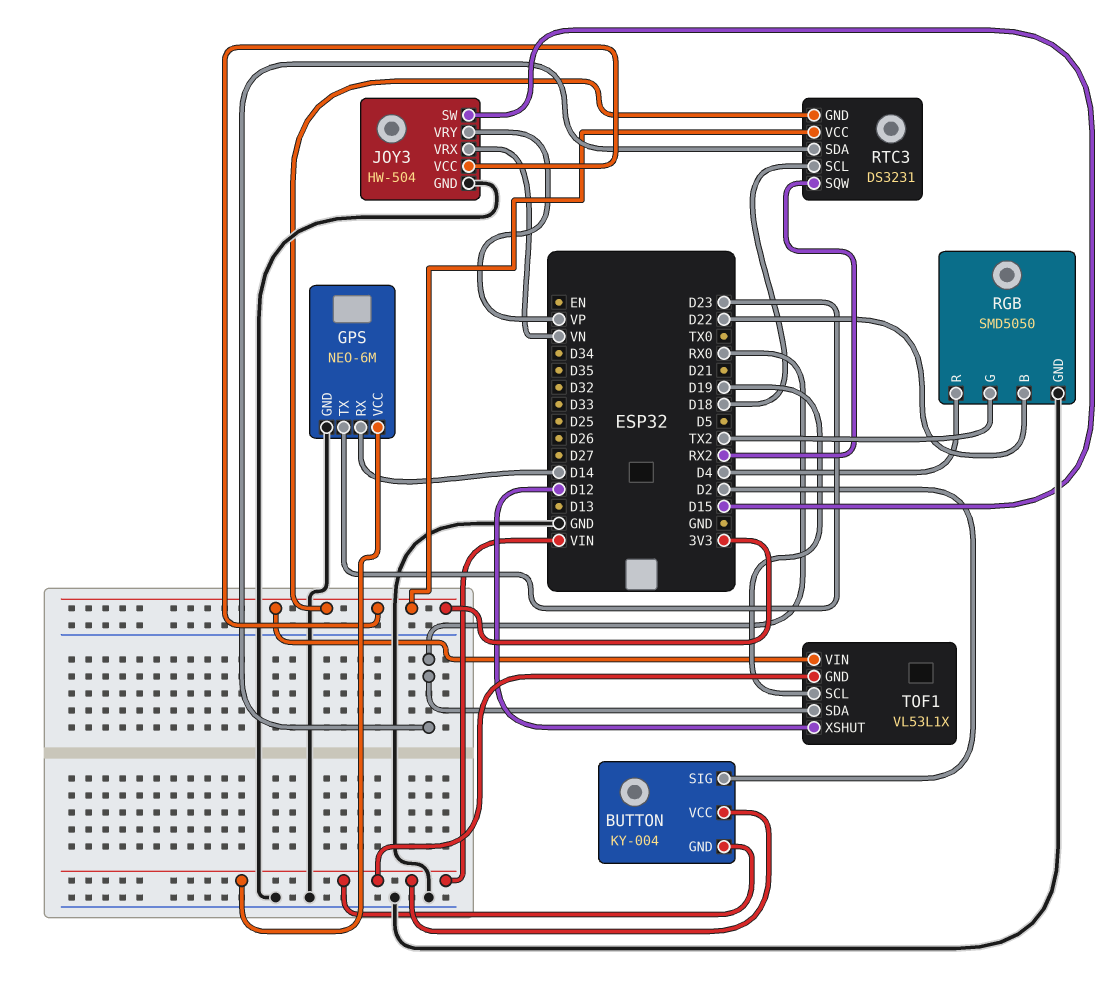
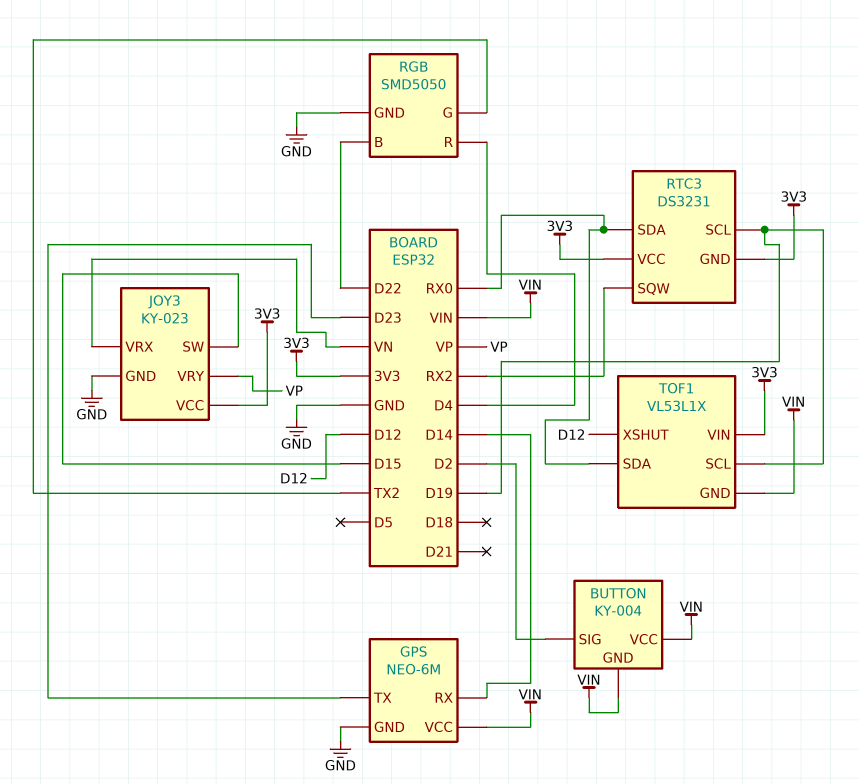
JOY3: HW-504 -> KY-023
RTC3 pin SCL: D18 -> D19

